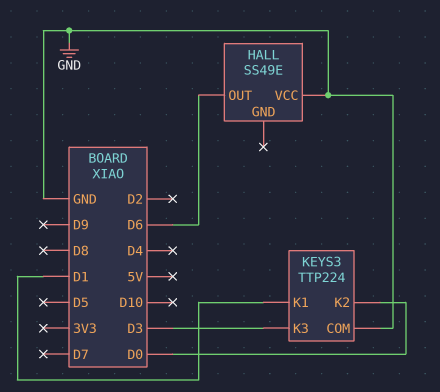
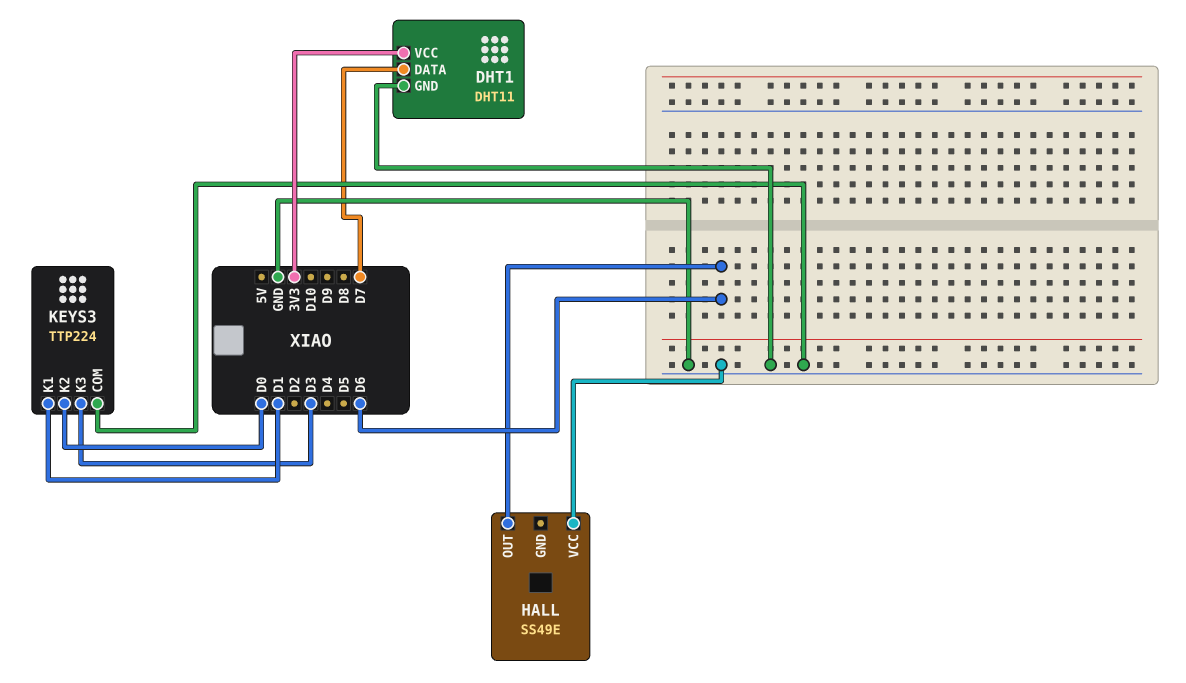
DHT1: none -> DHT11
DHT1 pin DATA: none -> D7
DHT1 pin GND: none -> GND
DHT1 pin VCC: none -> 3V3

